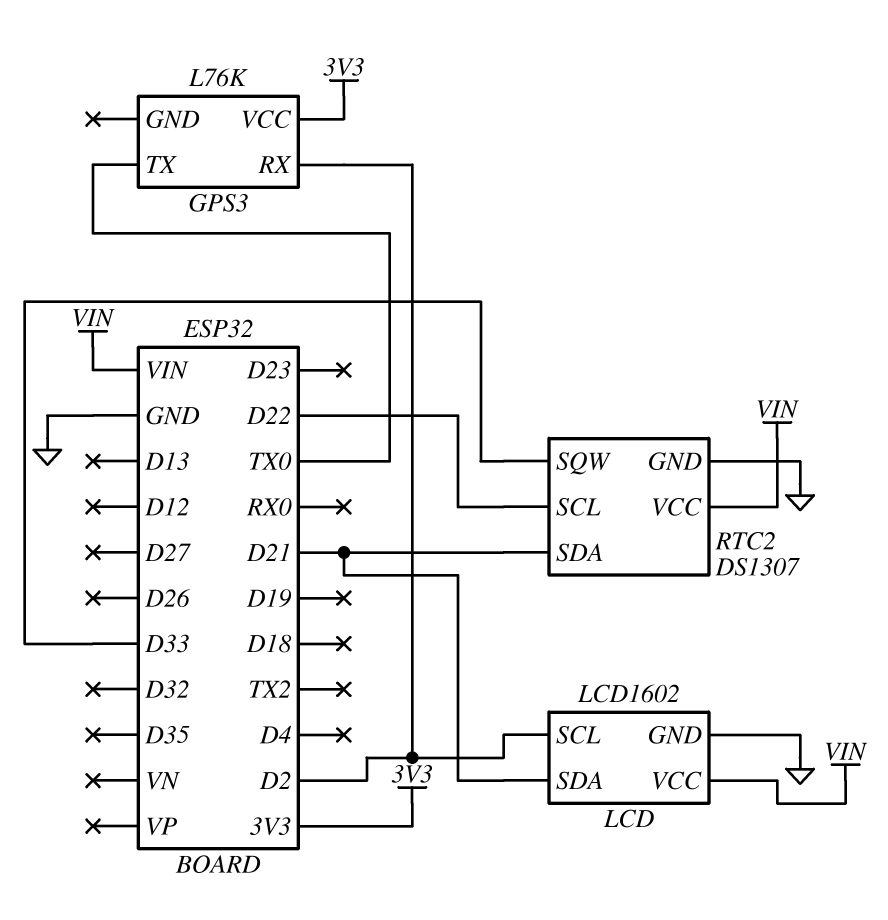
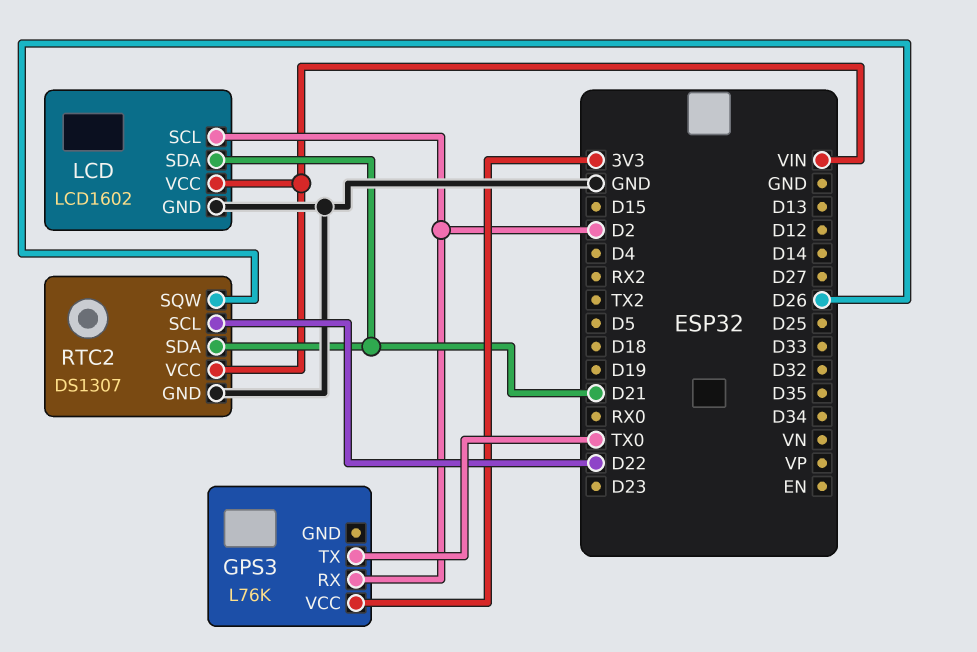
RTC2 pin SQW: D33 -> D26

